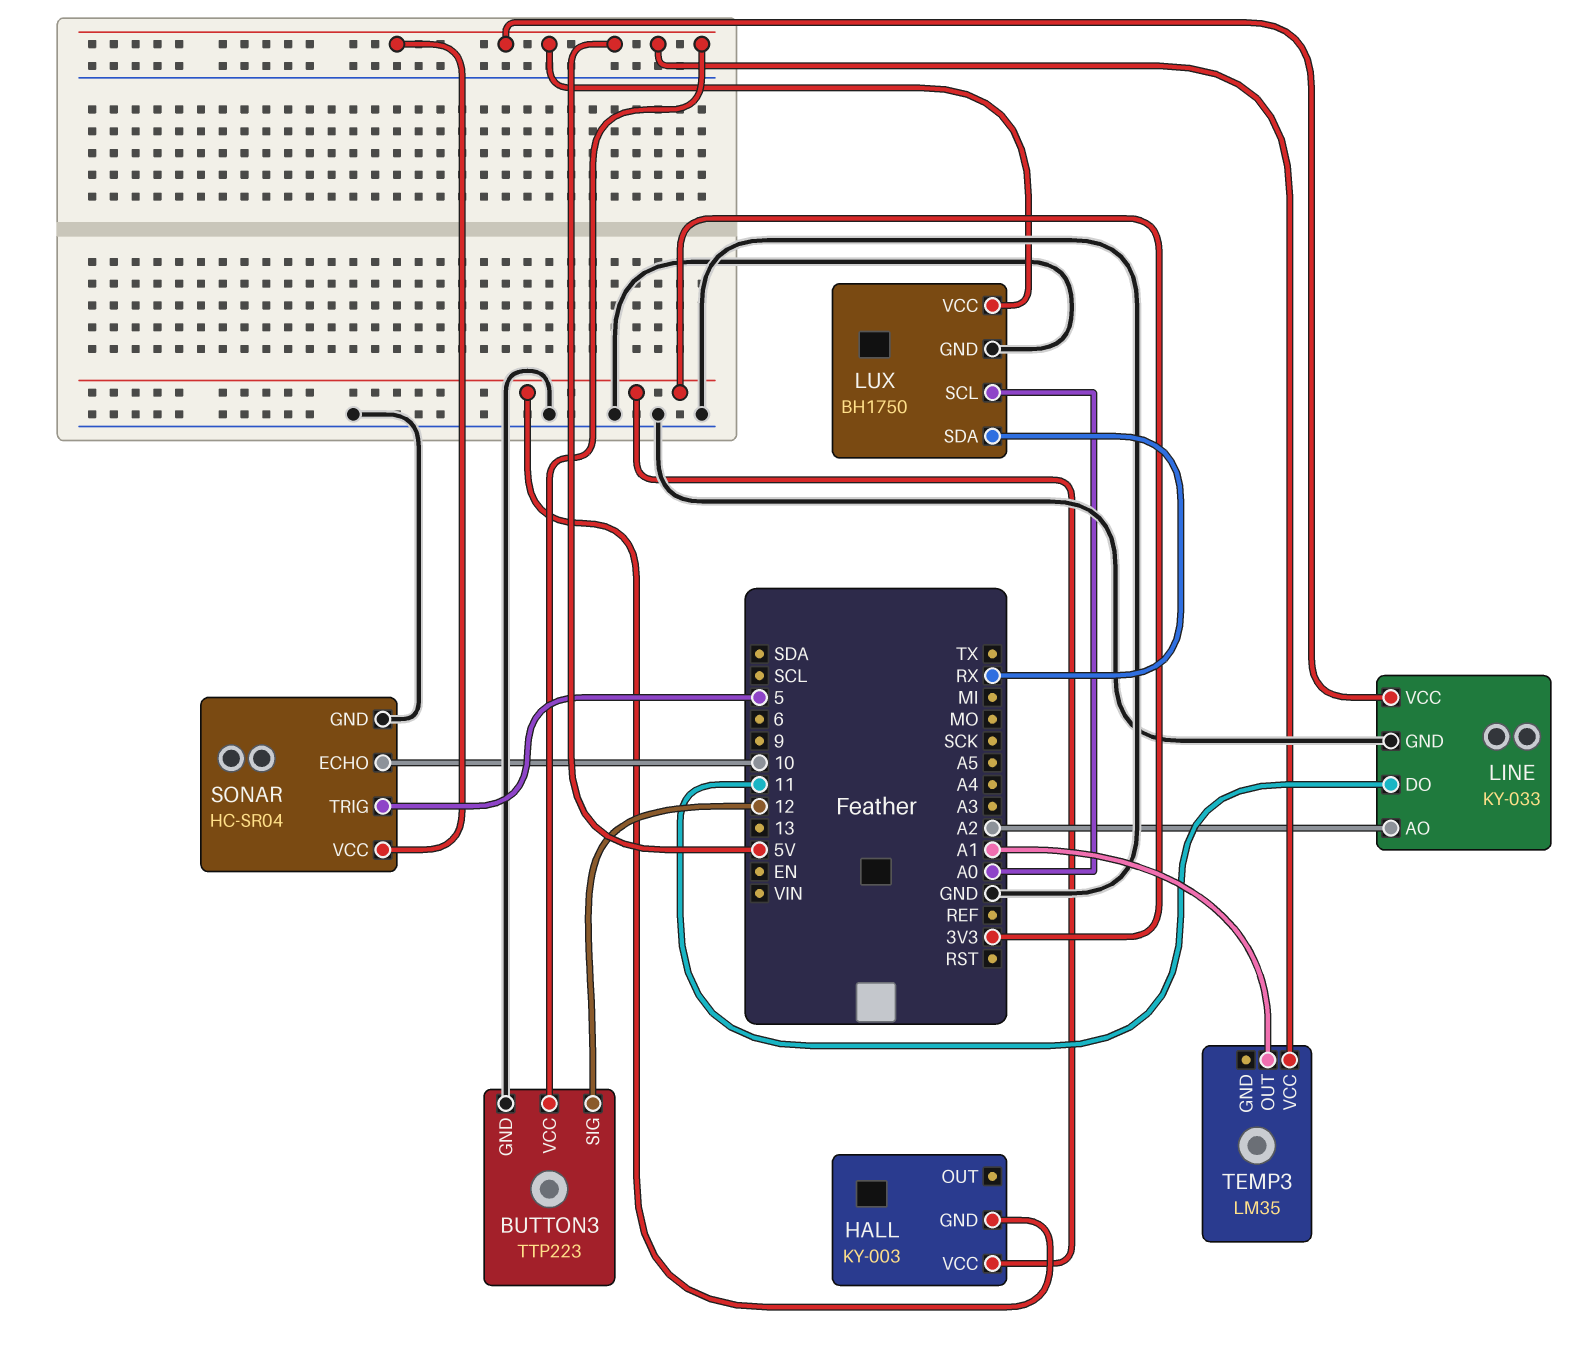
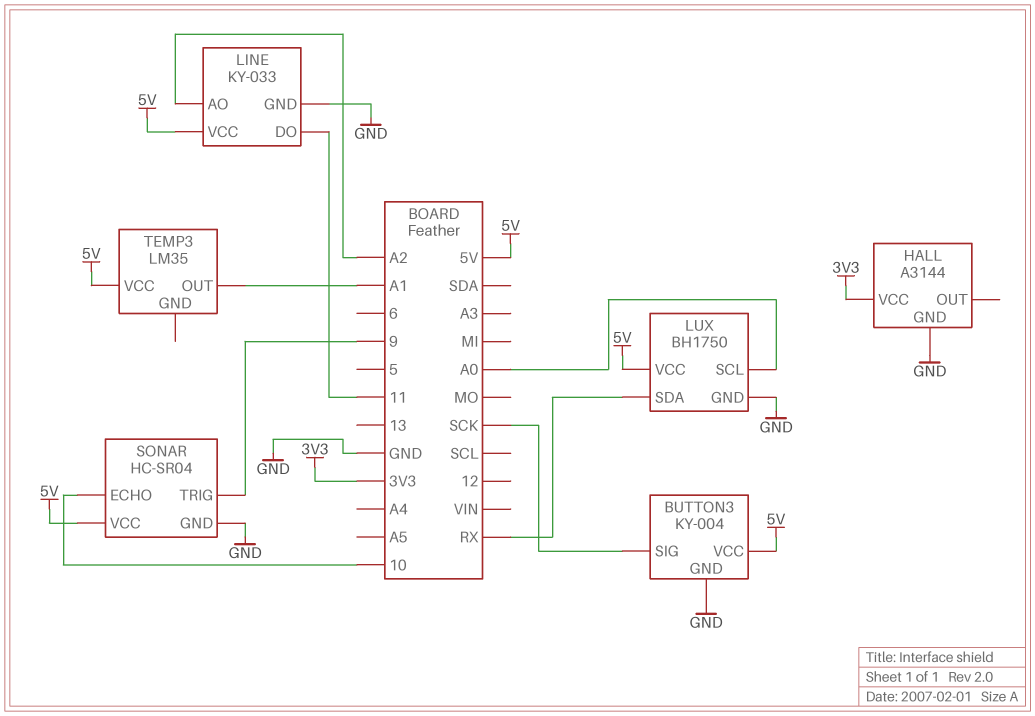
BUTTON3: TTP223 -> KY-004
BUTTON3 pin SIG: 12 -> SCK
HALL: KY-003 -> A3144
HALL pin GND: 3V3 -> GND
SONAR pin TRIG: 5 -> 9

